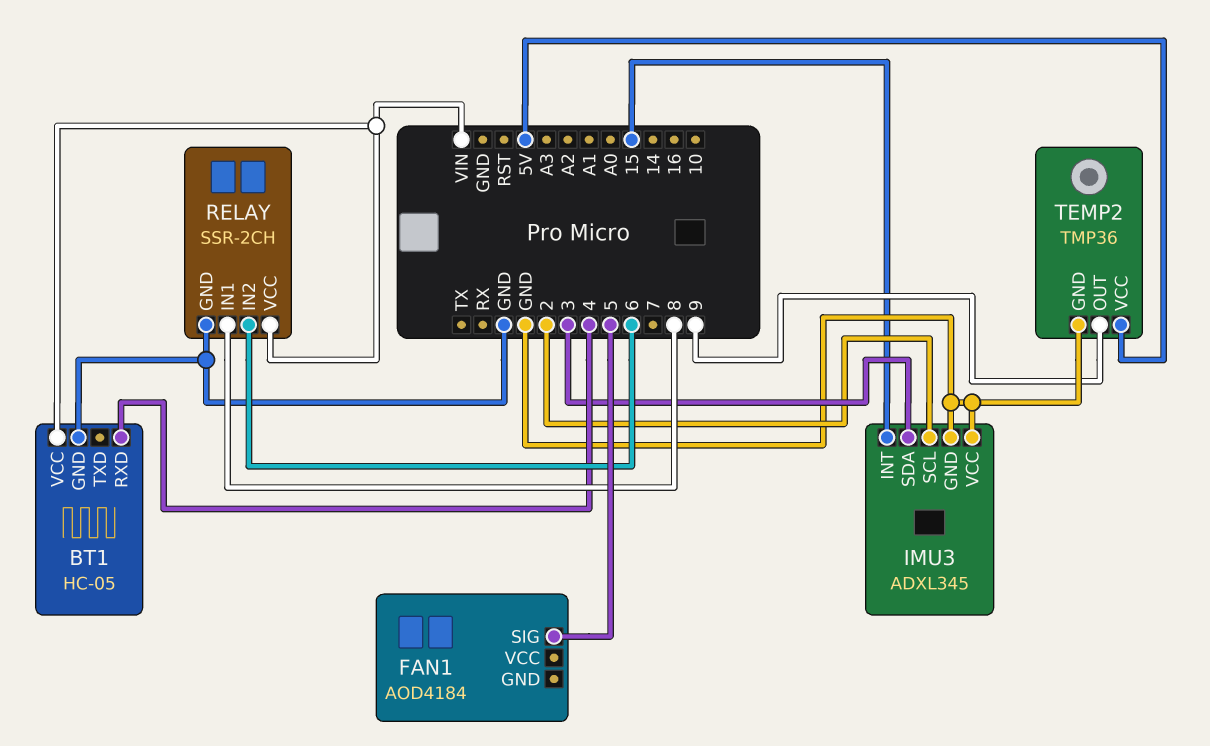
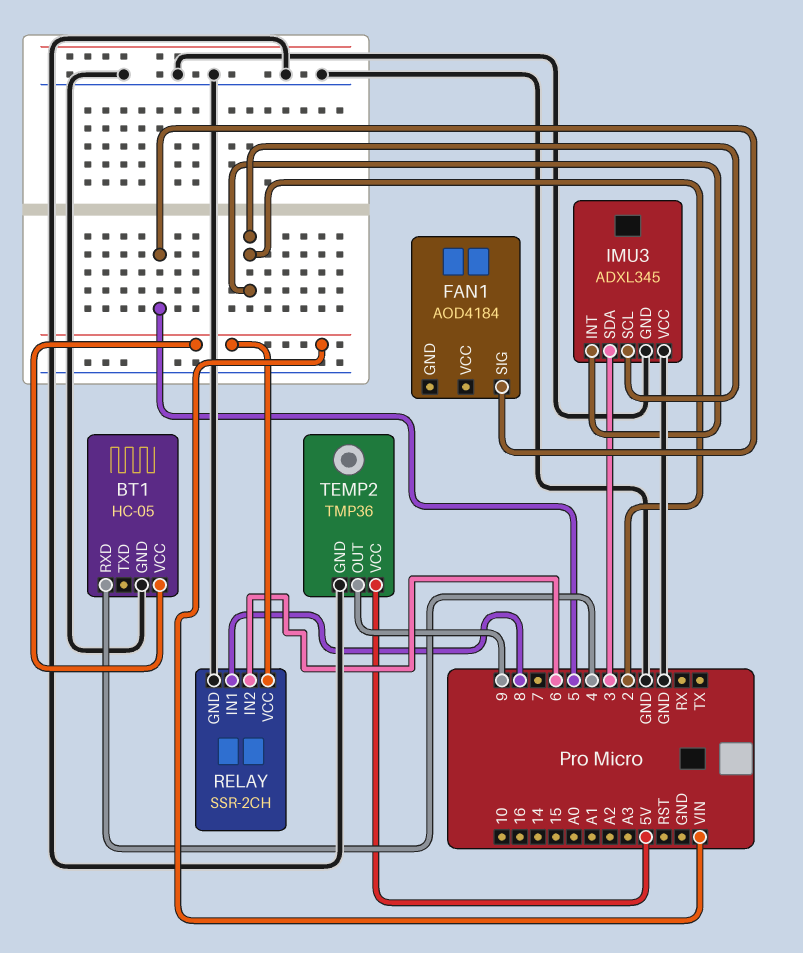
IMU3 pin INT: 15 -> 2

